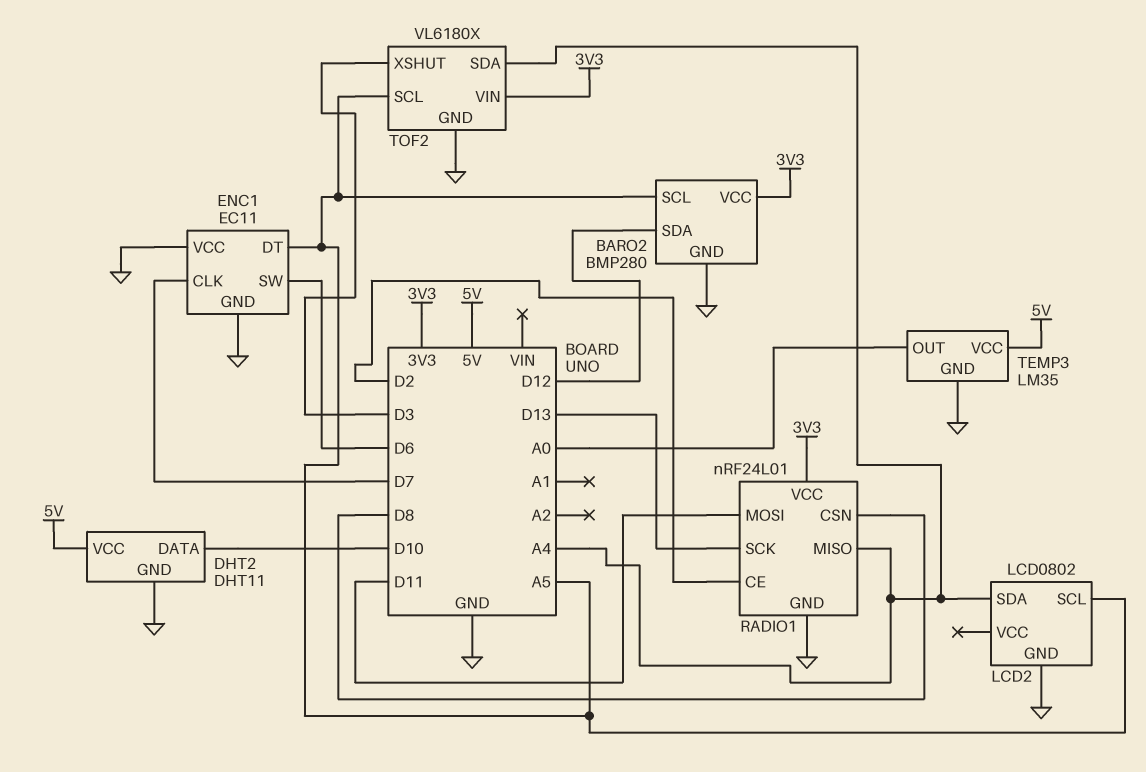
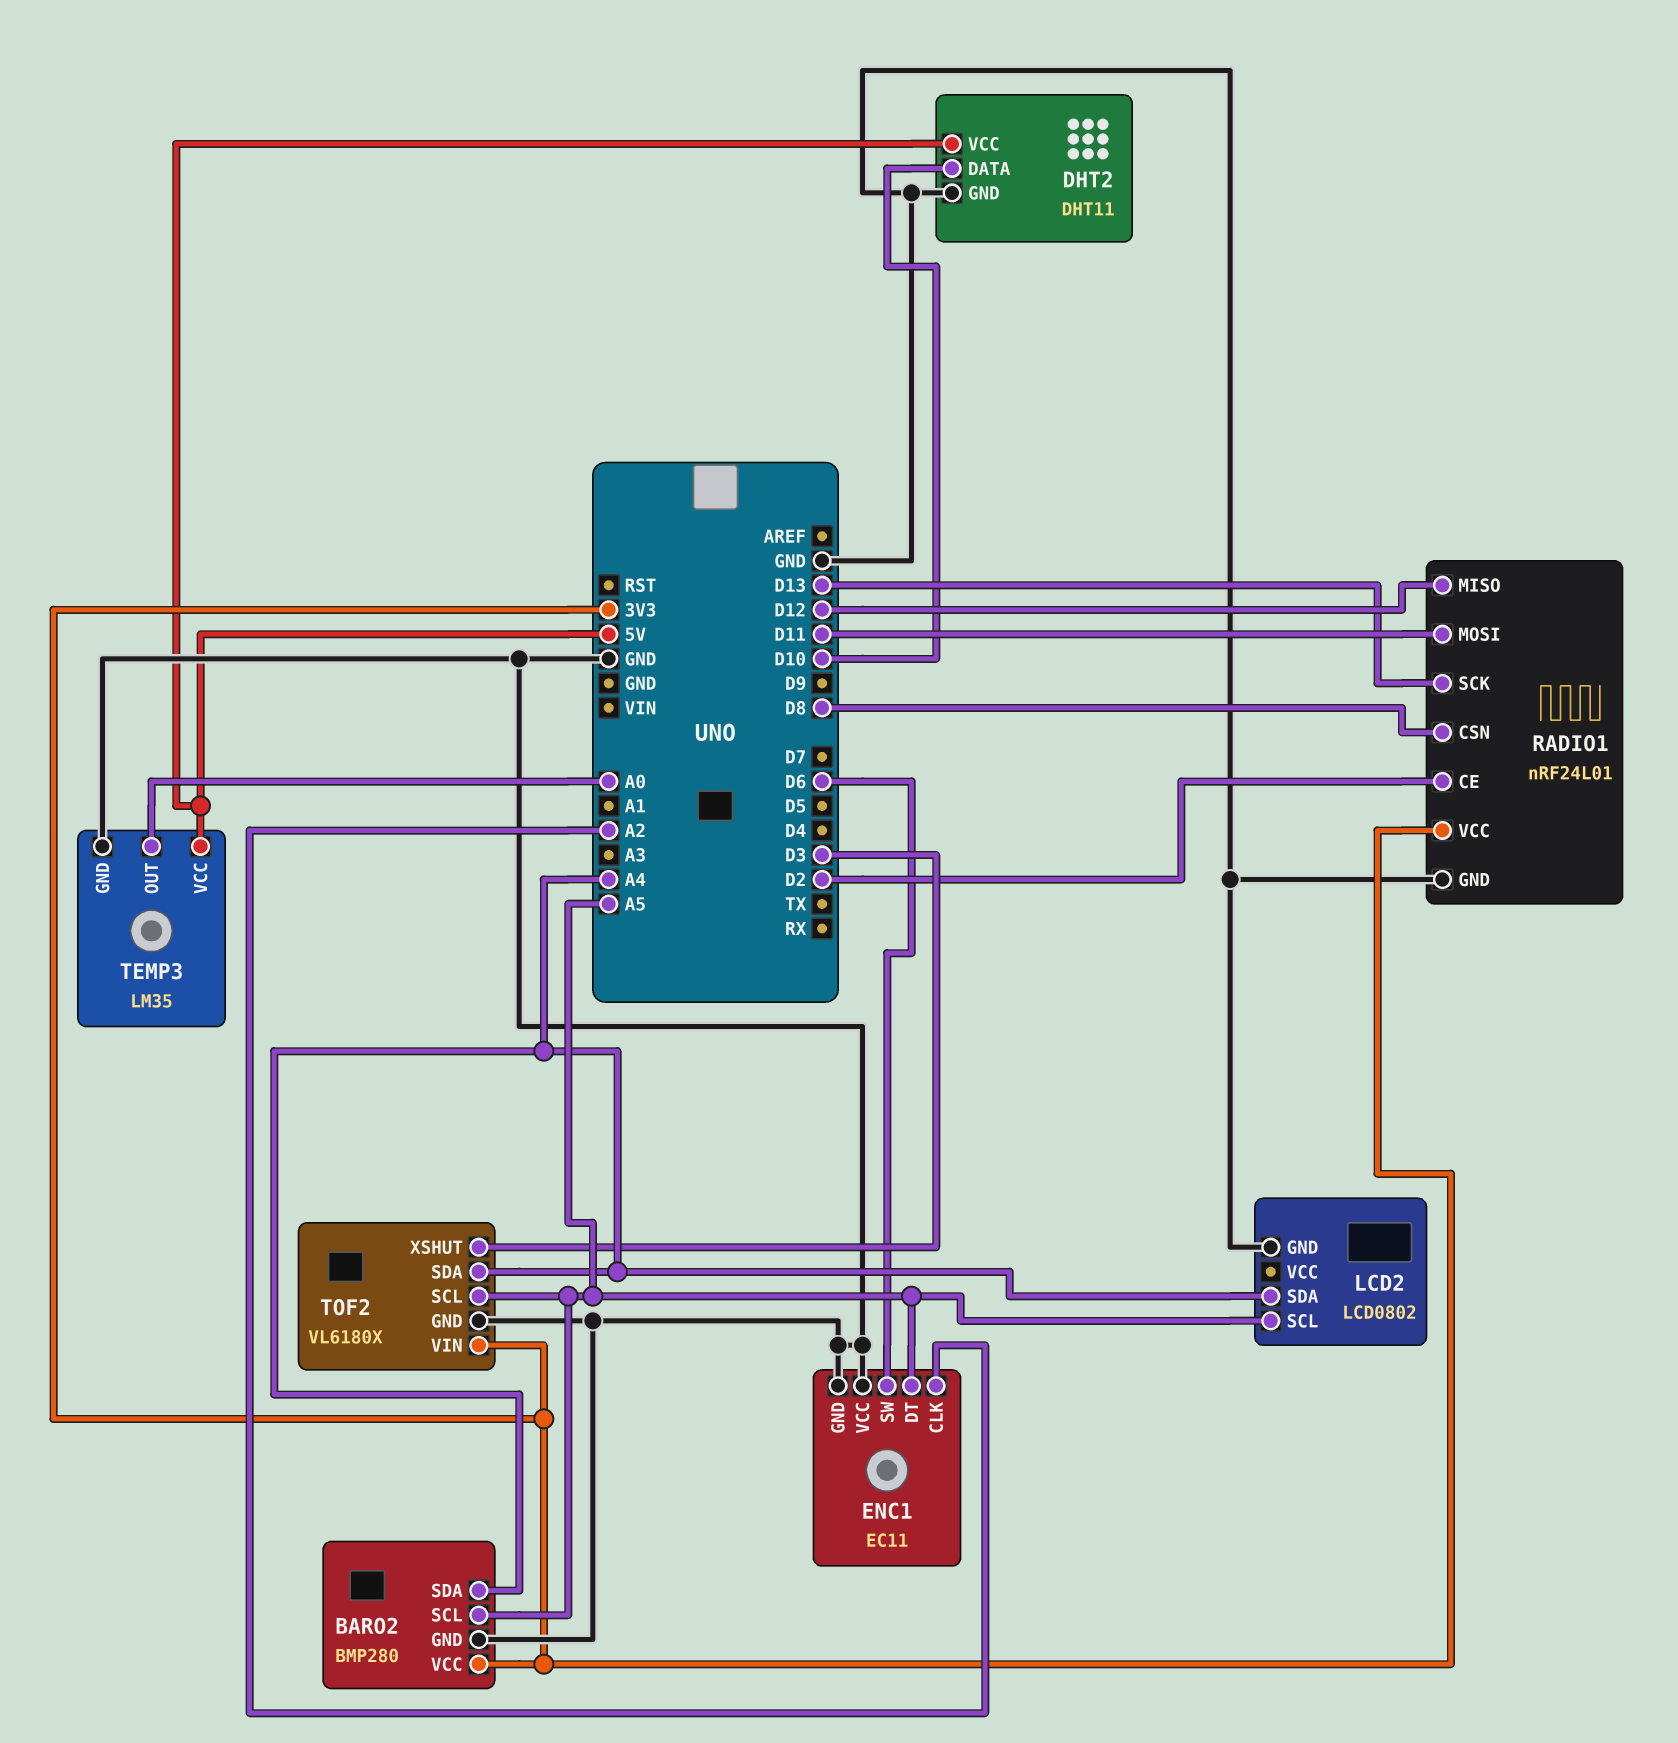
BARO2 pin SDA: D12 -> A4
ENC1 pin CLK: D7 -> A2
RADIO1 pin MISO: A4 -> D12

